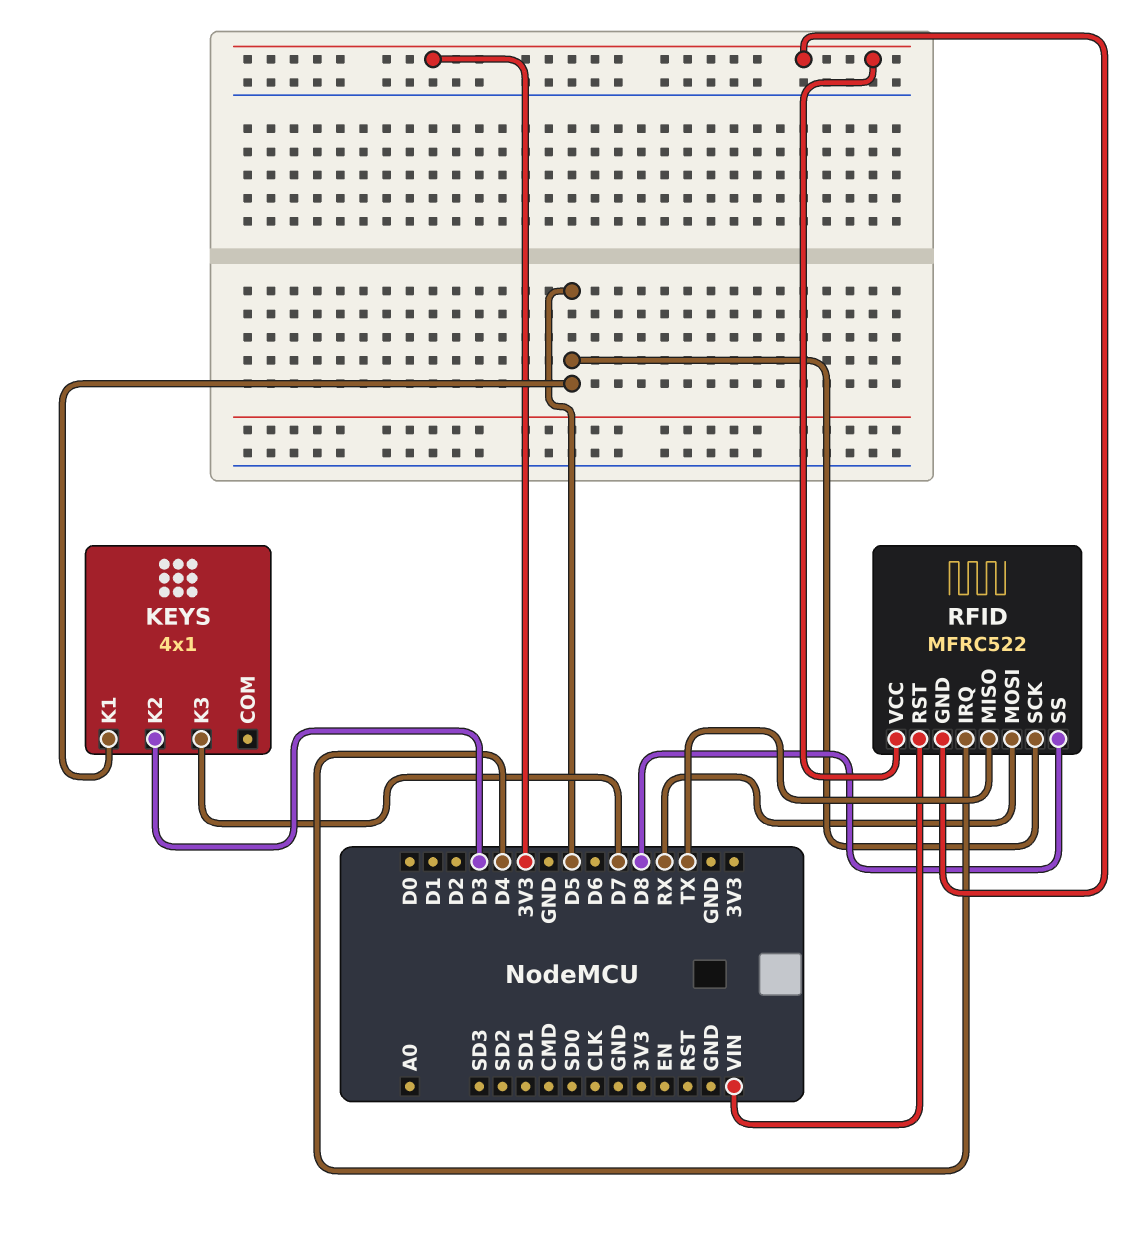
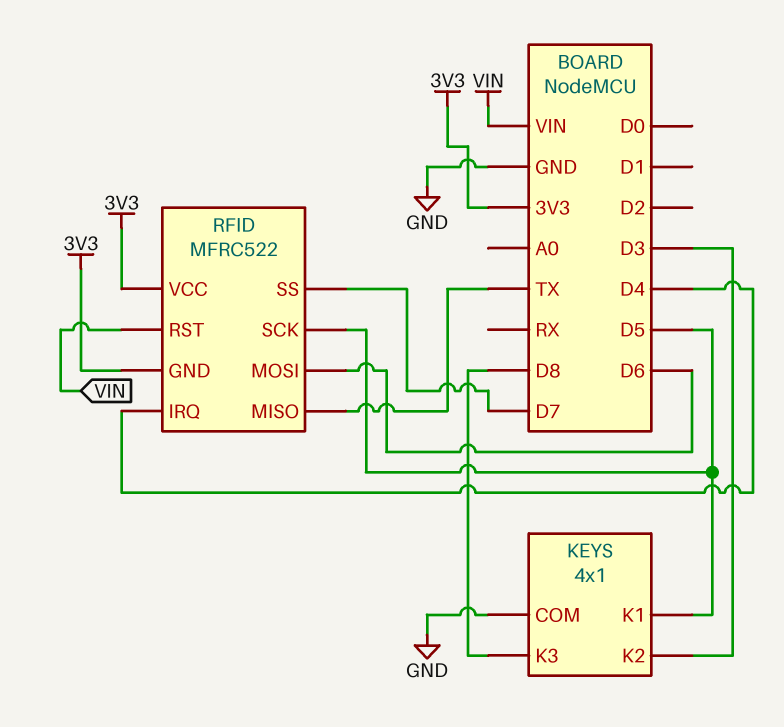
KEYS pin COM: none -> GND
KEYS pin K3: D7 -> D8
RFID pin MOSI: RX -> D6
RFID pin SS: D8 -> D7

